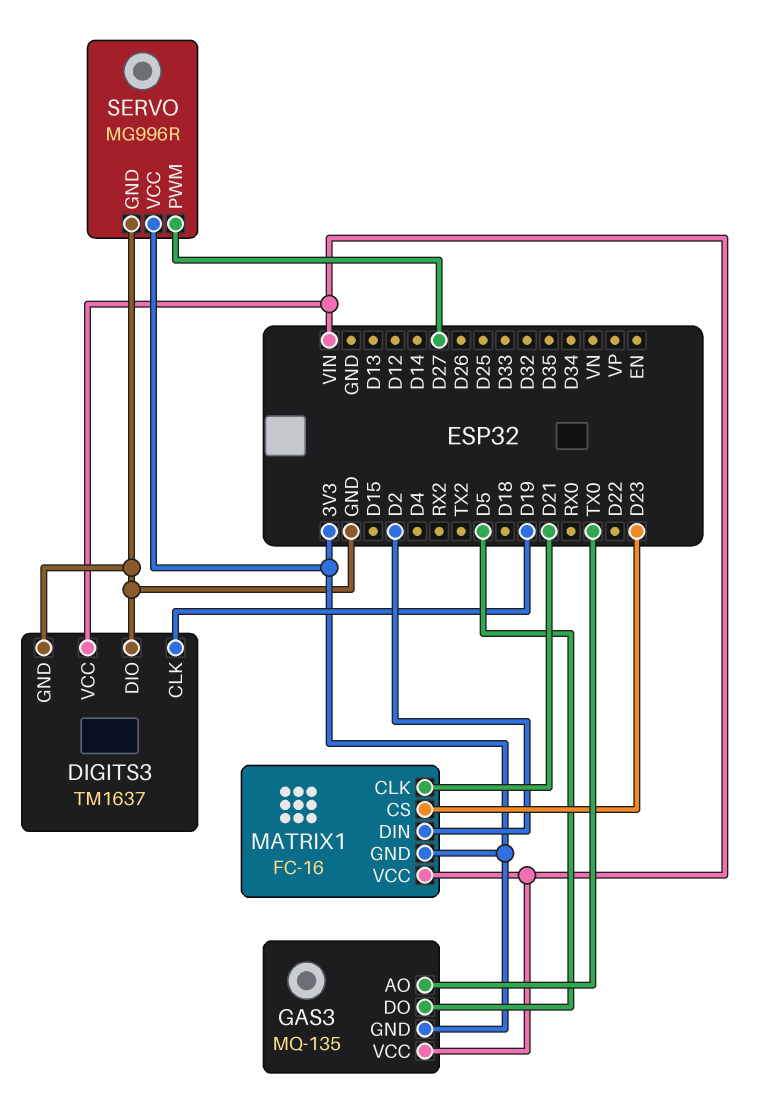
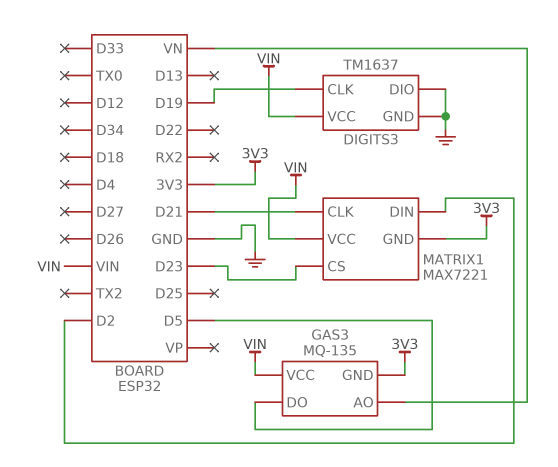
GAS3 pin AO: TX0 -> VN
MATRIX1: FC-16 -> MAX7221
SERVO: MG996R -> none
SERVO pin GND: GND -> none
SERVO pin PWM: D27 -> none
SERVO pin VCC: 3V3 -> none

